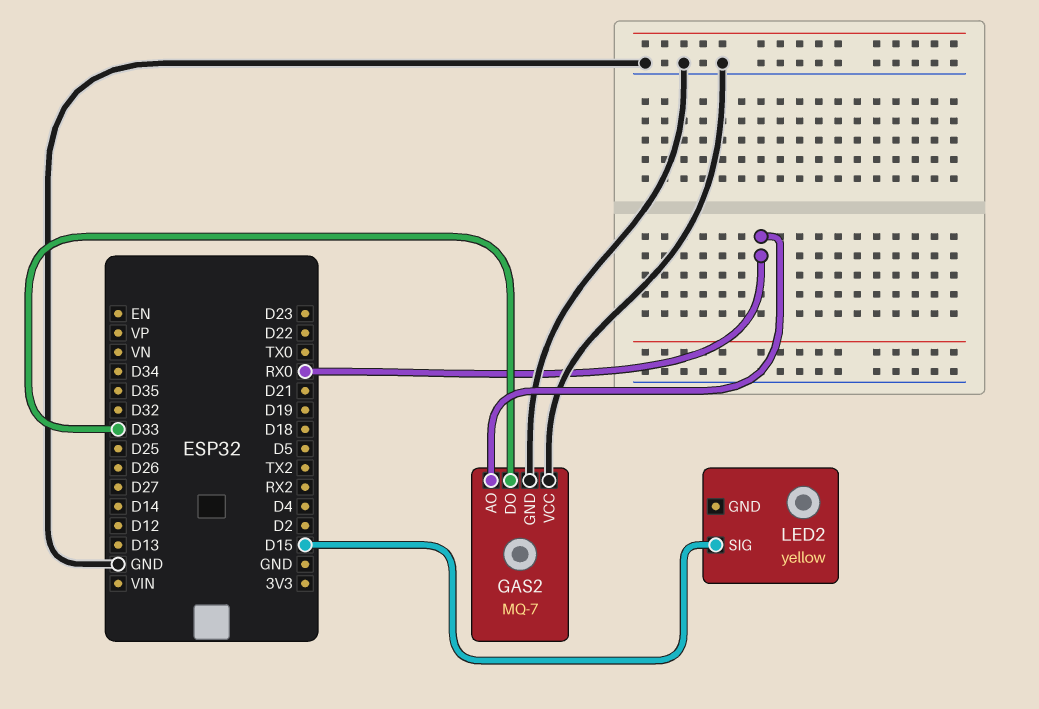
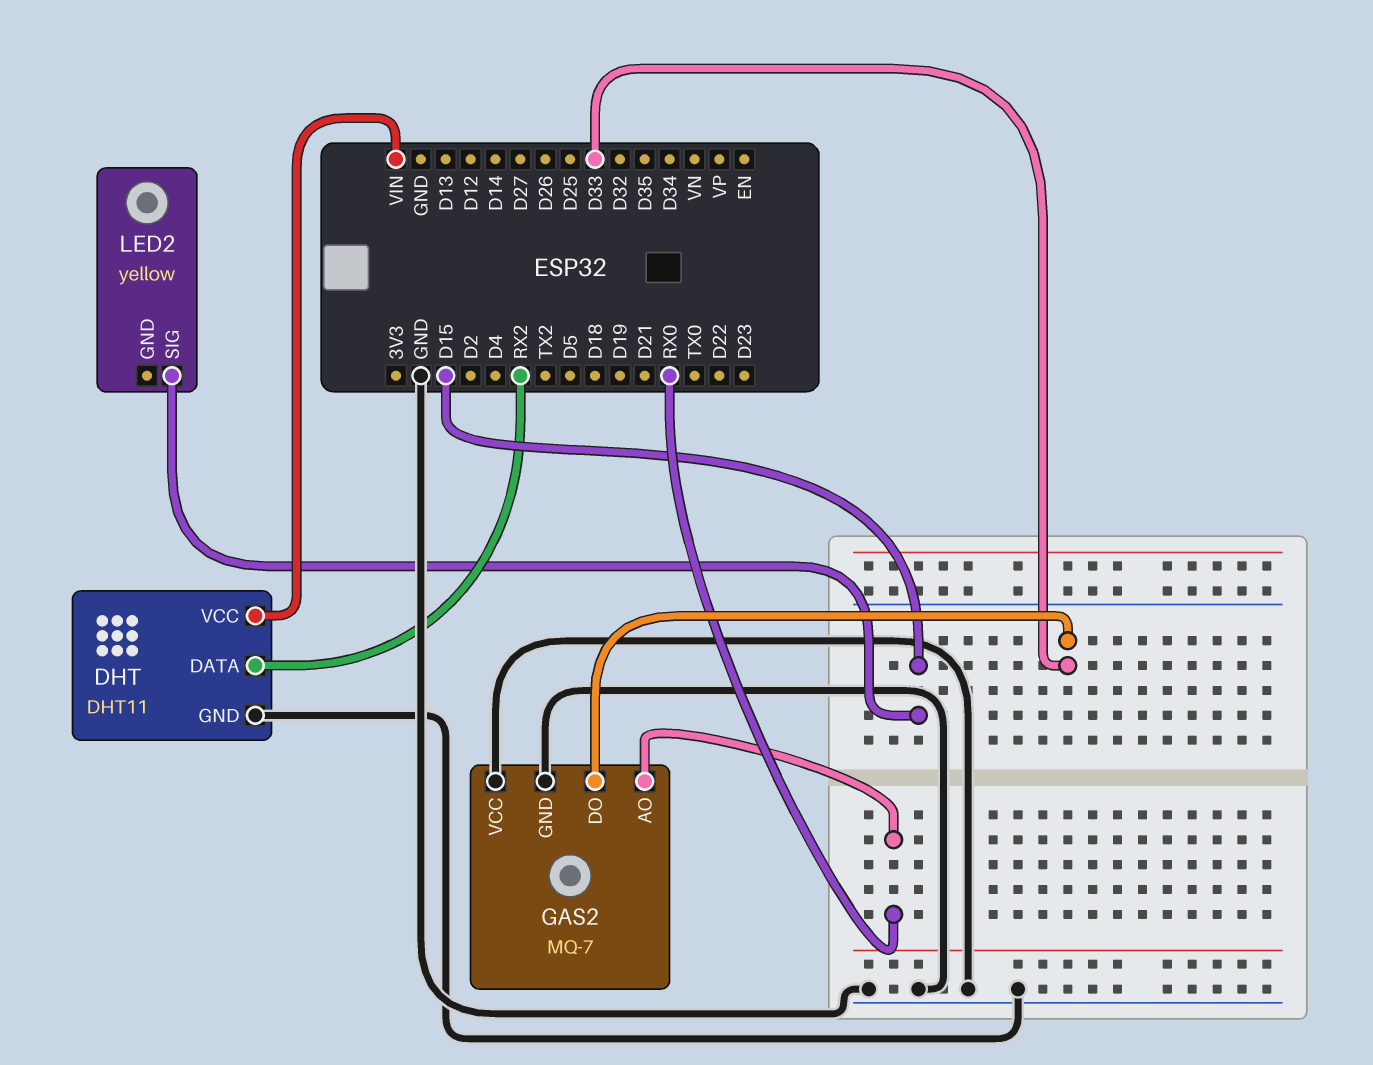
DHT: none -> DHT11
DHT pin DATA: none -> RX2
DHT pin GND: none -> GND
DHT pin VCC: none -> VIN

